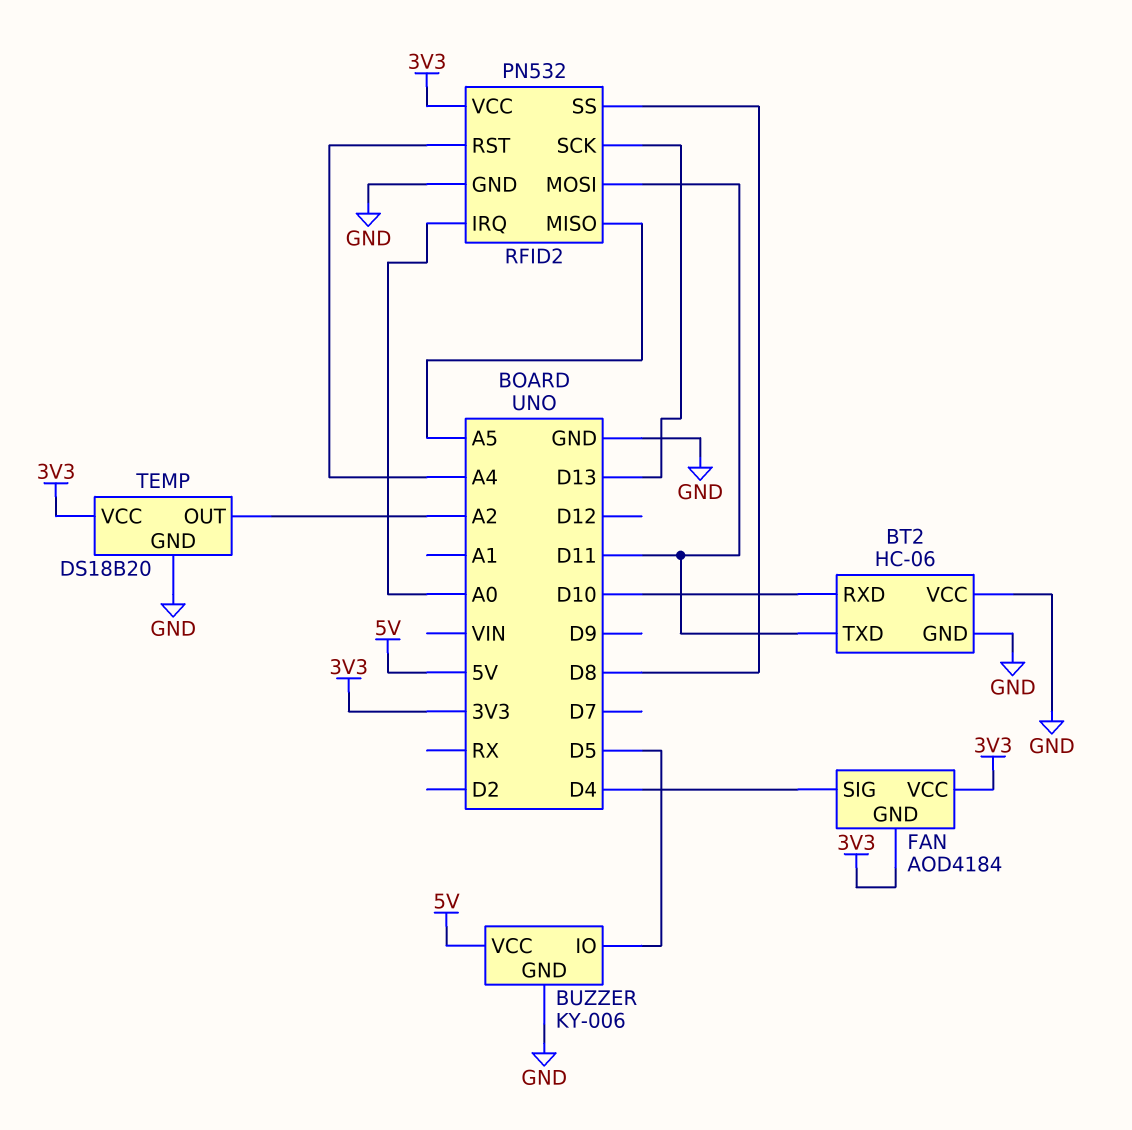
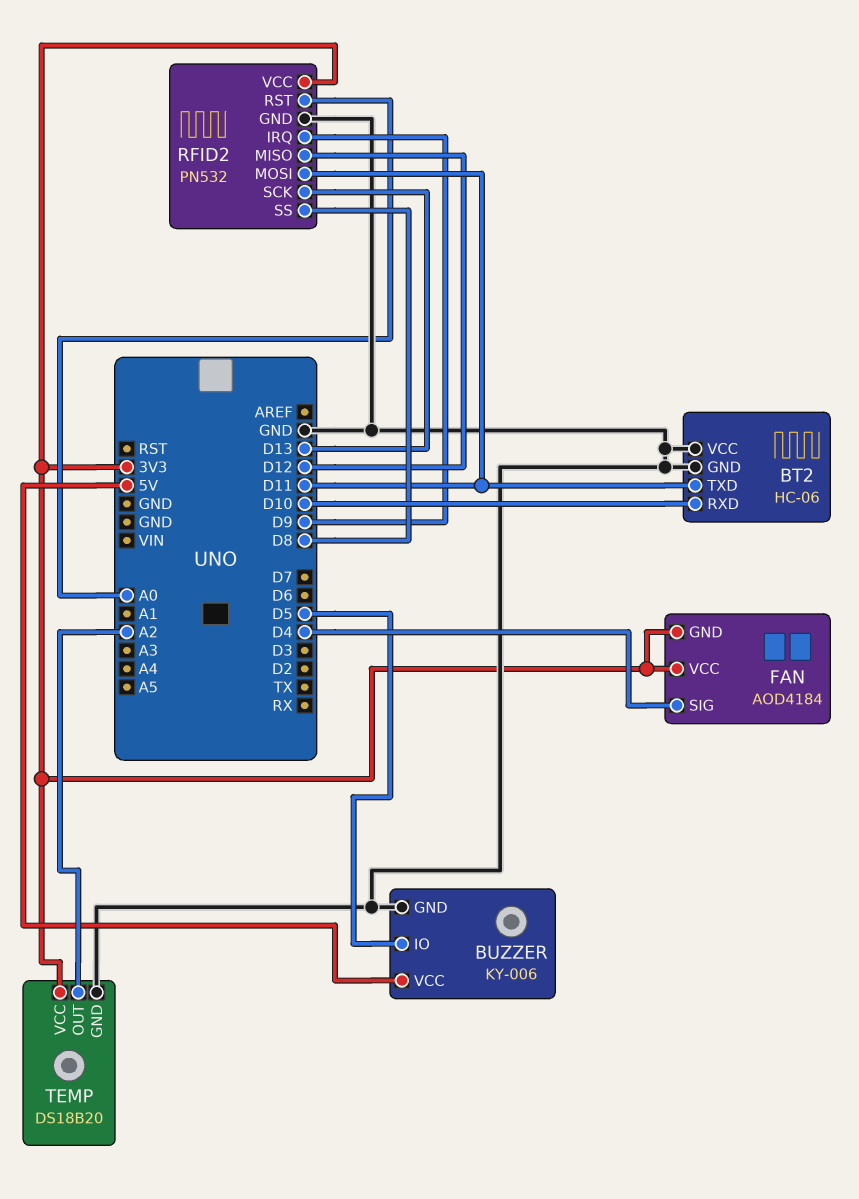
RFID2 pin IRQ: A0 -> D9
RFID2 pin MISO: A5 -> D12
RFID2 pin RST: A4 -> A0

